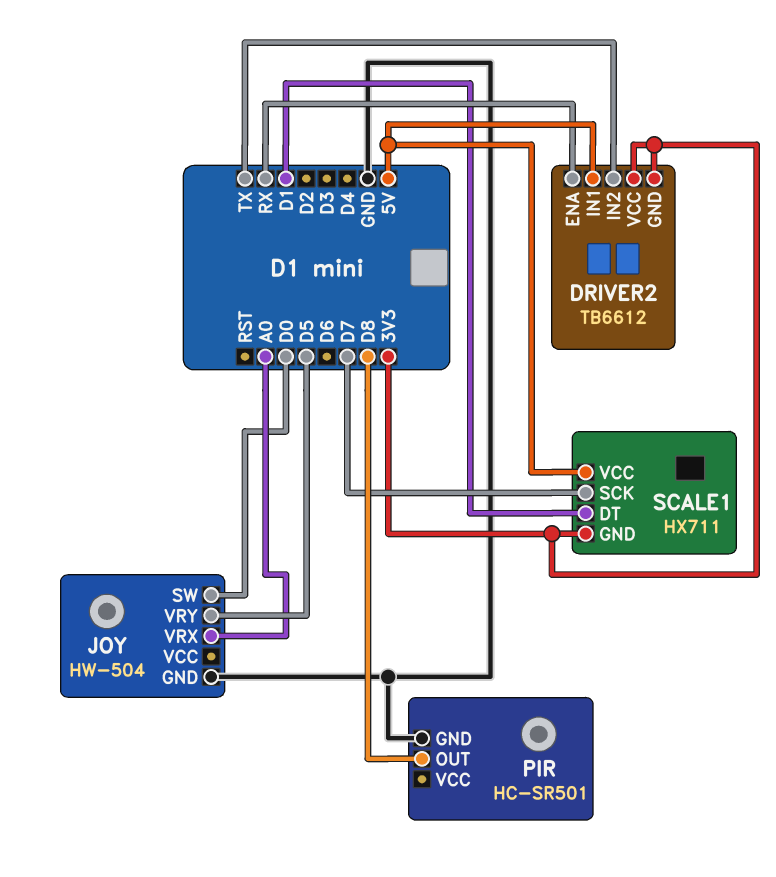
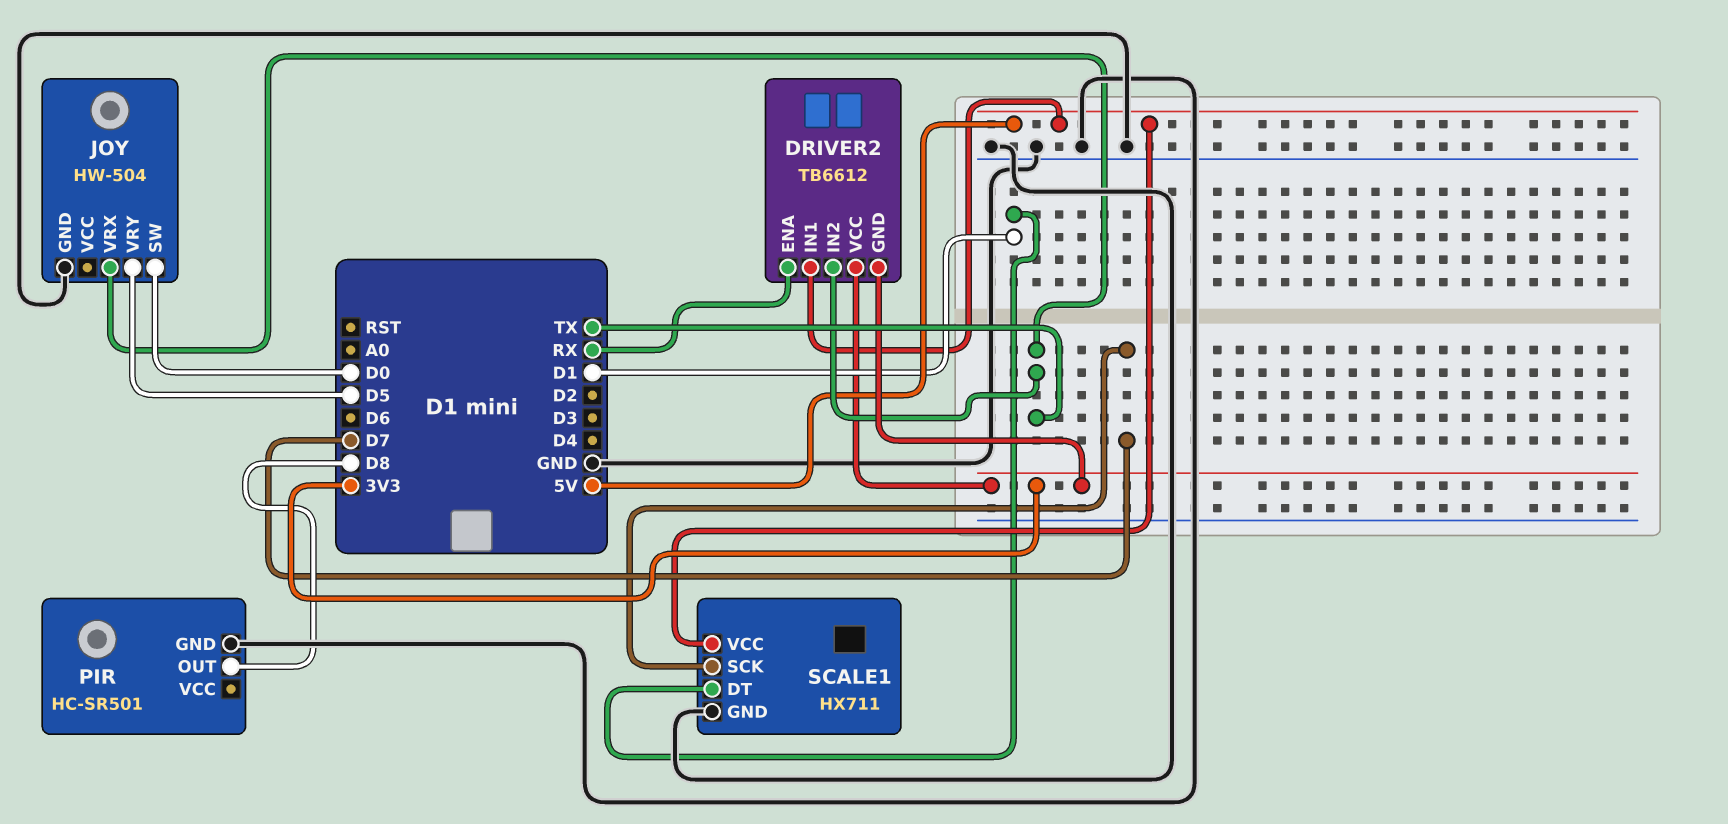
JOY pin VRX: A0 -> TX
SCALE1 pin GND: 3V3 -> GND

